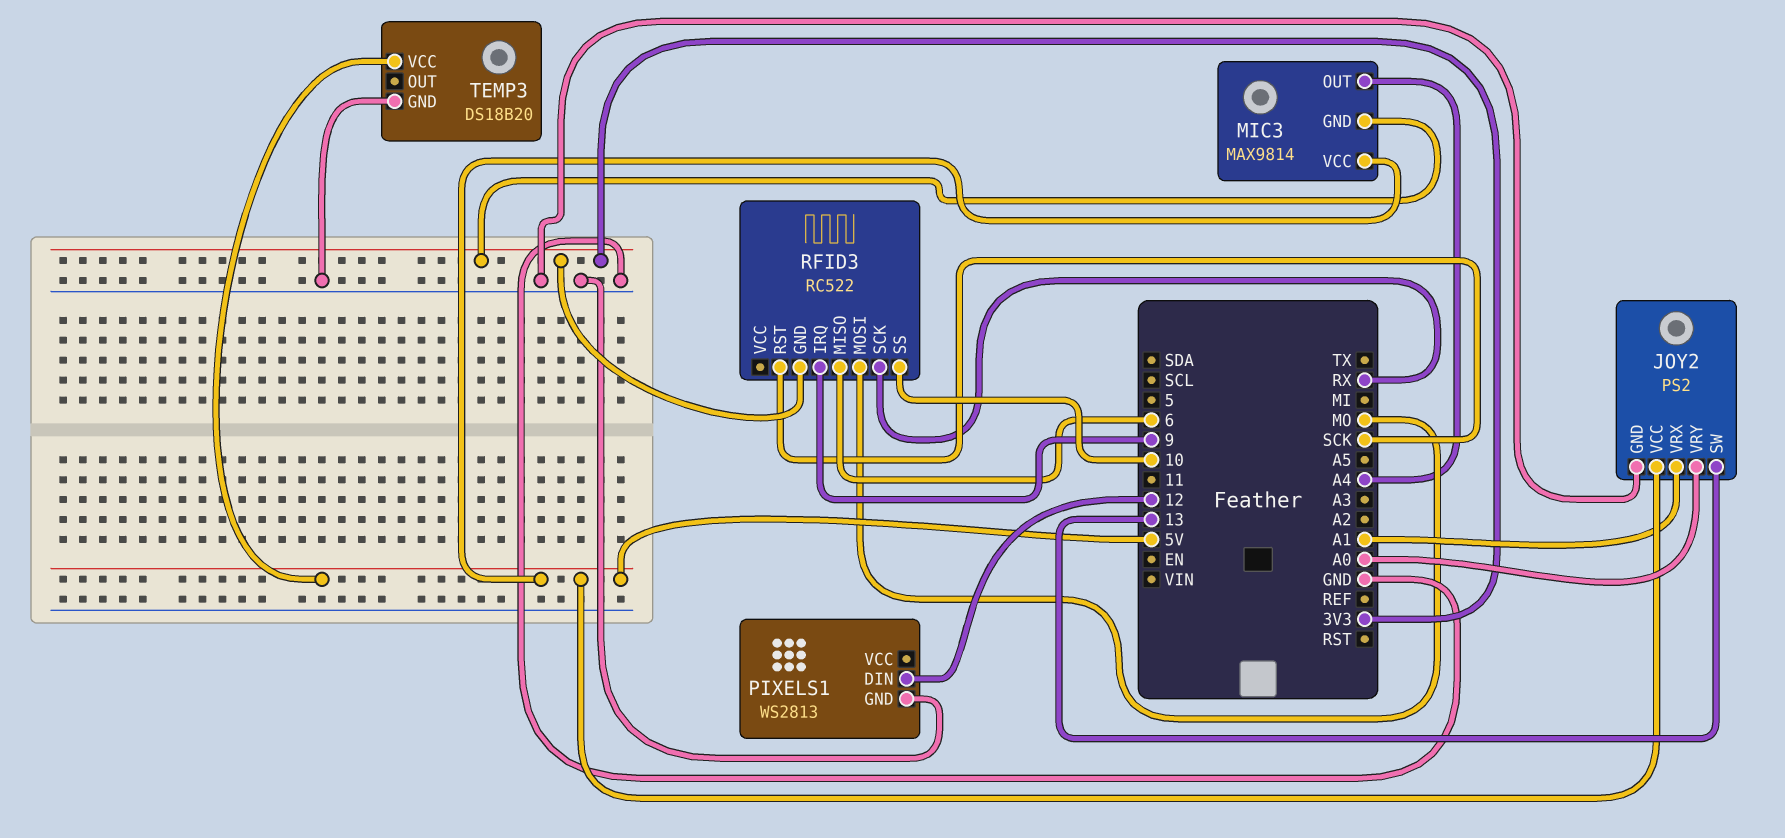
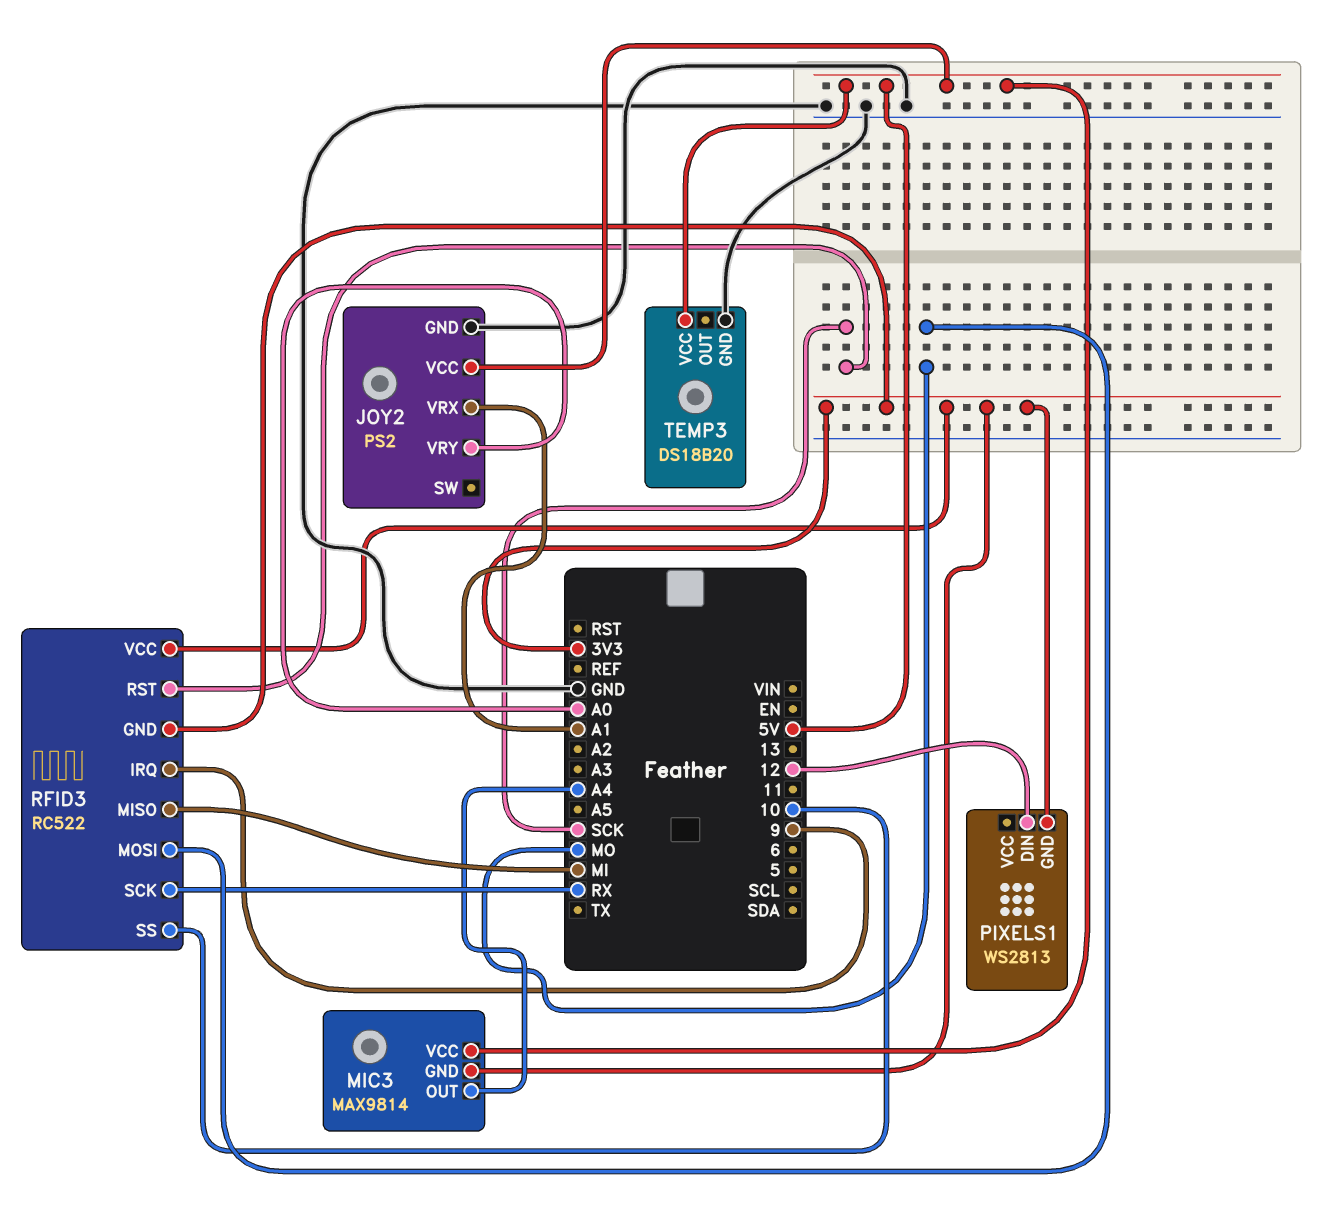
JOY2 pin SW: 13 -> none
PIXELS1 pin GND: GND -> 3V3
RFID3 pin MISO: 6 -> MI
RFID3 pin VCC: none -> 3V3

